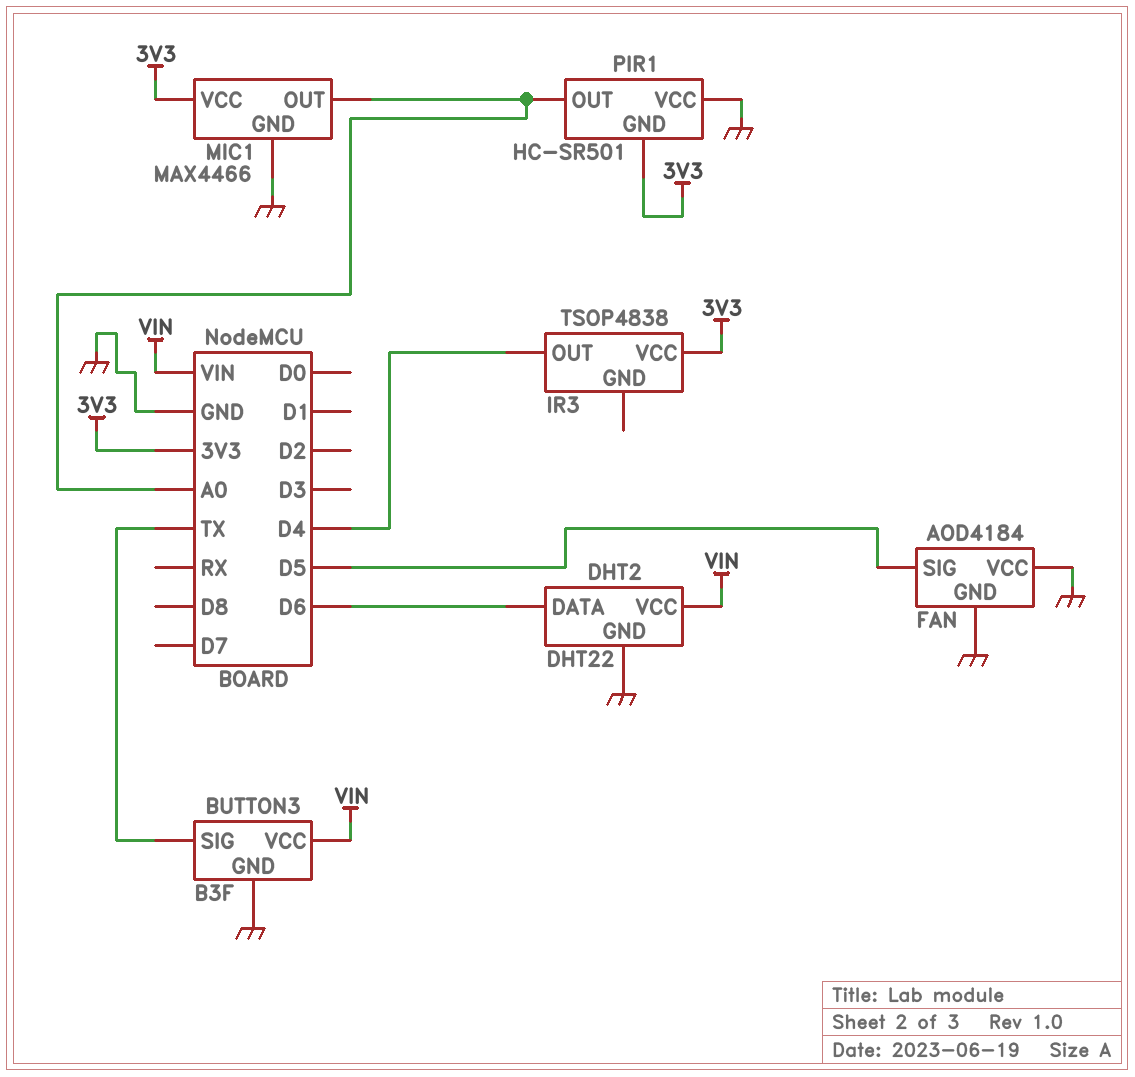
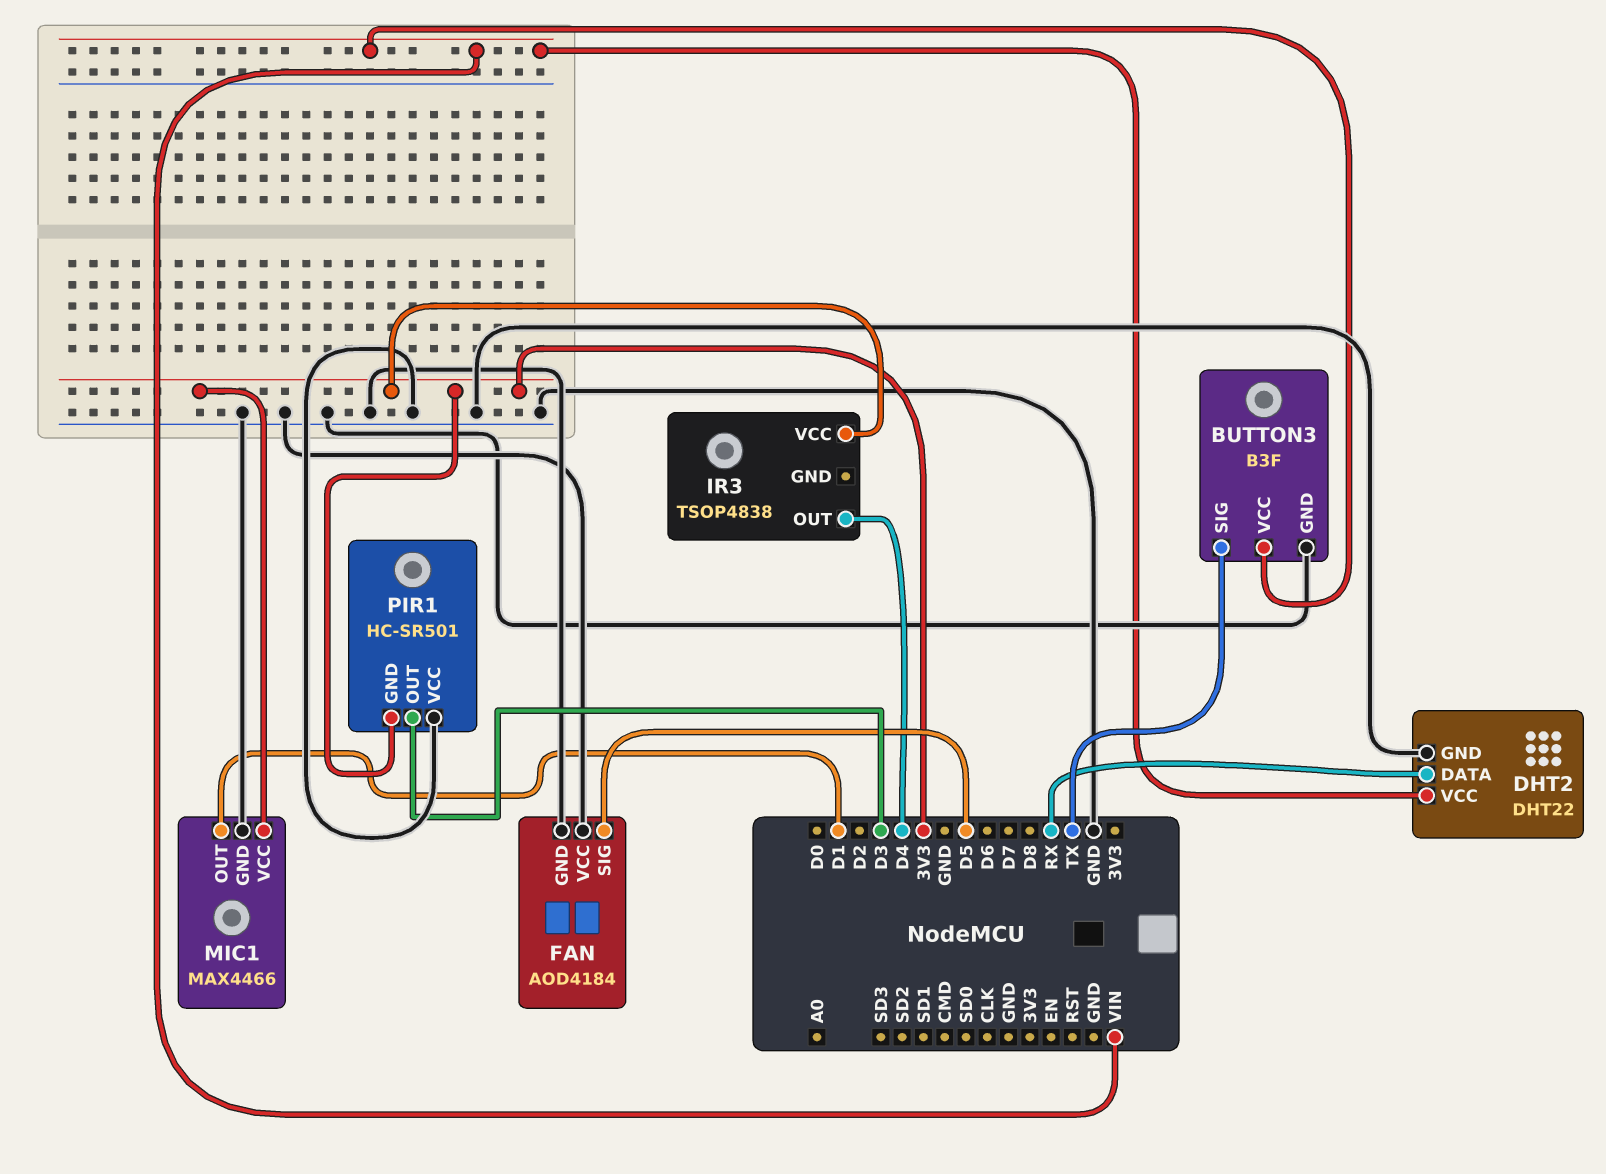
DHT2 pin DATA: D6 -> RX
MIC1 pin OUT: A0 -> D1
PIR1 pin OUT: A0 -> D3

